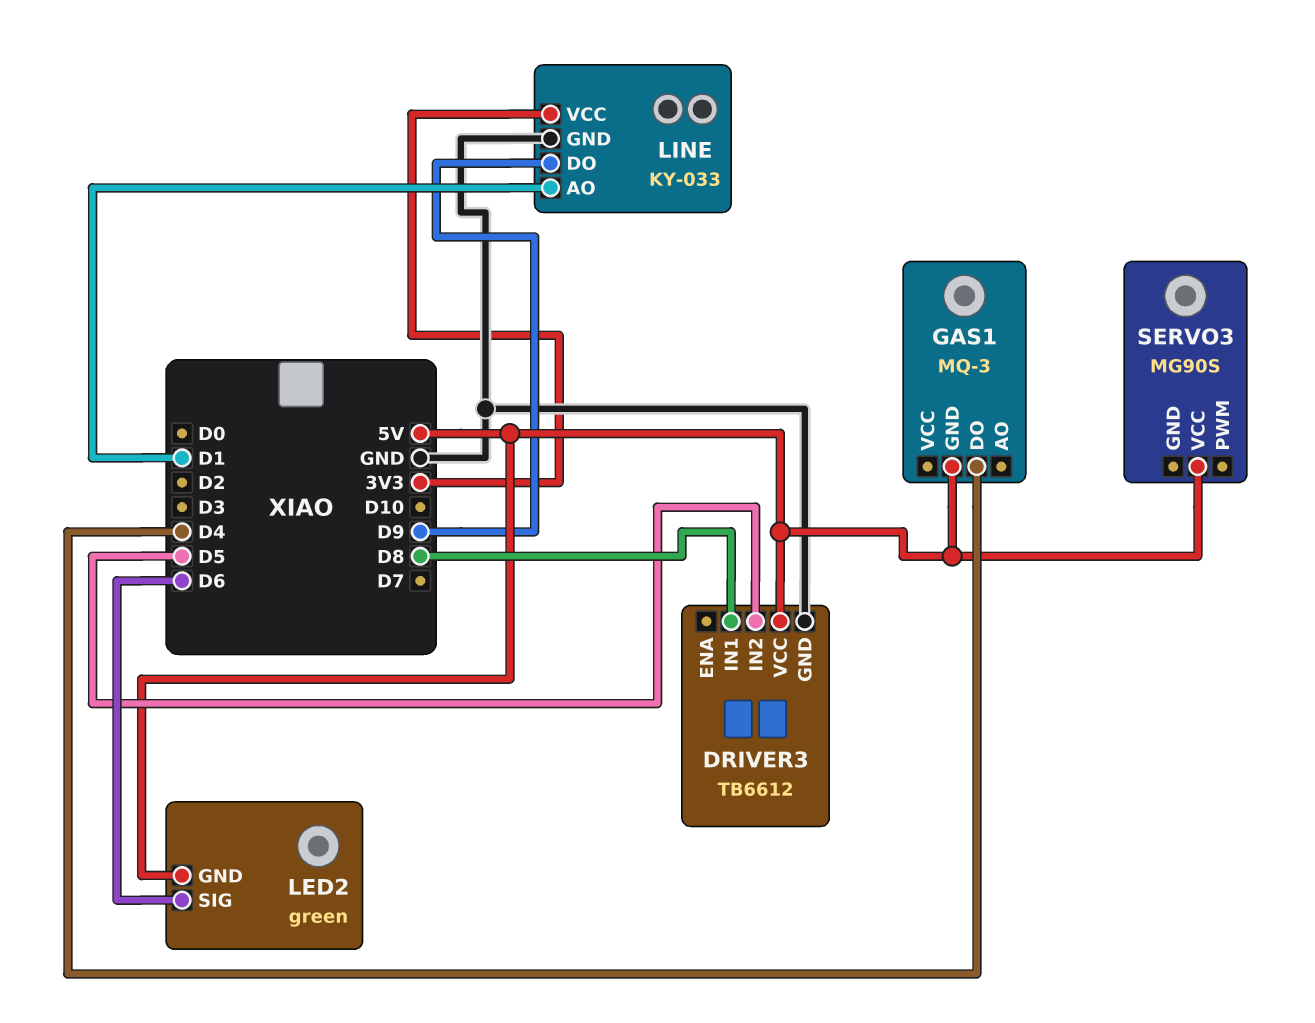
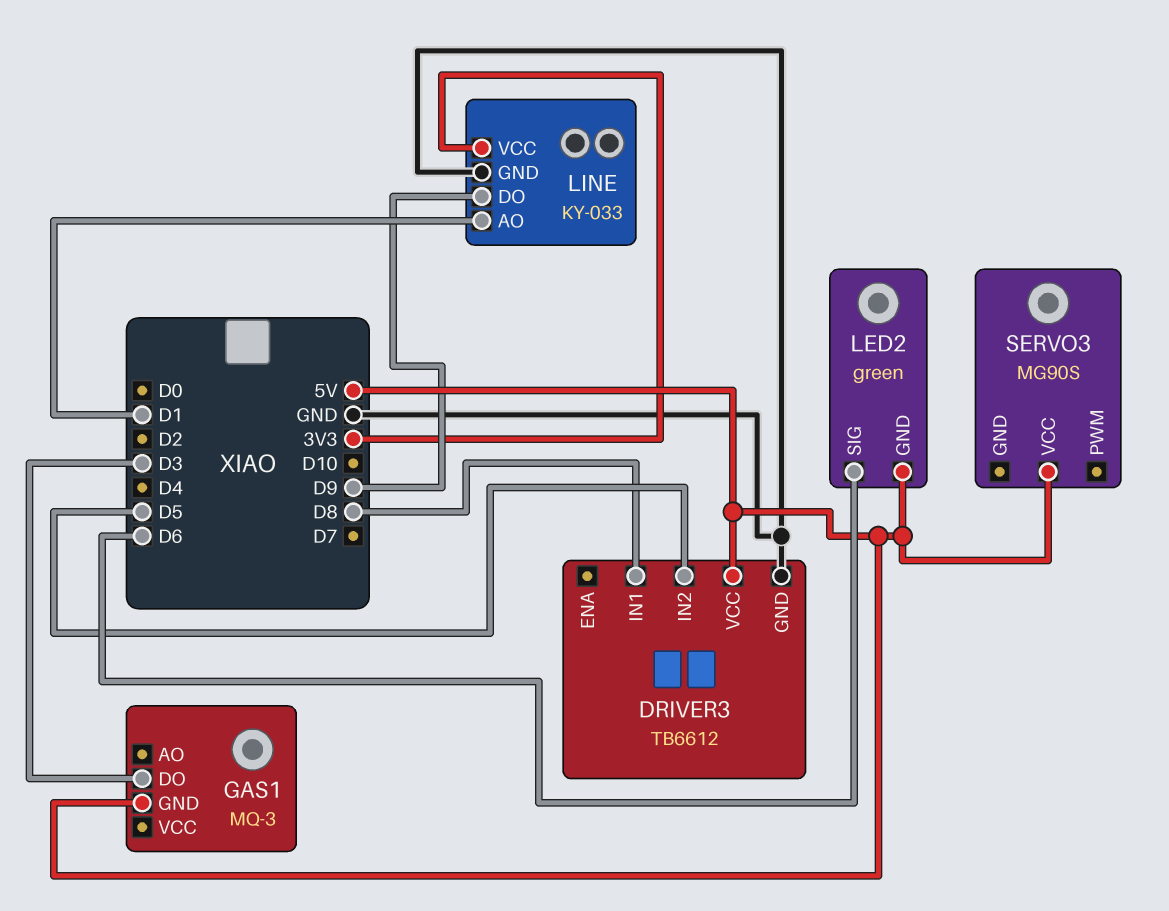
GAS1 pin DO: D4 -> D3

